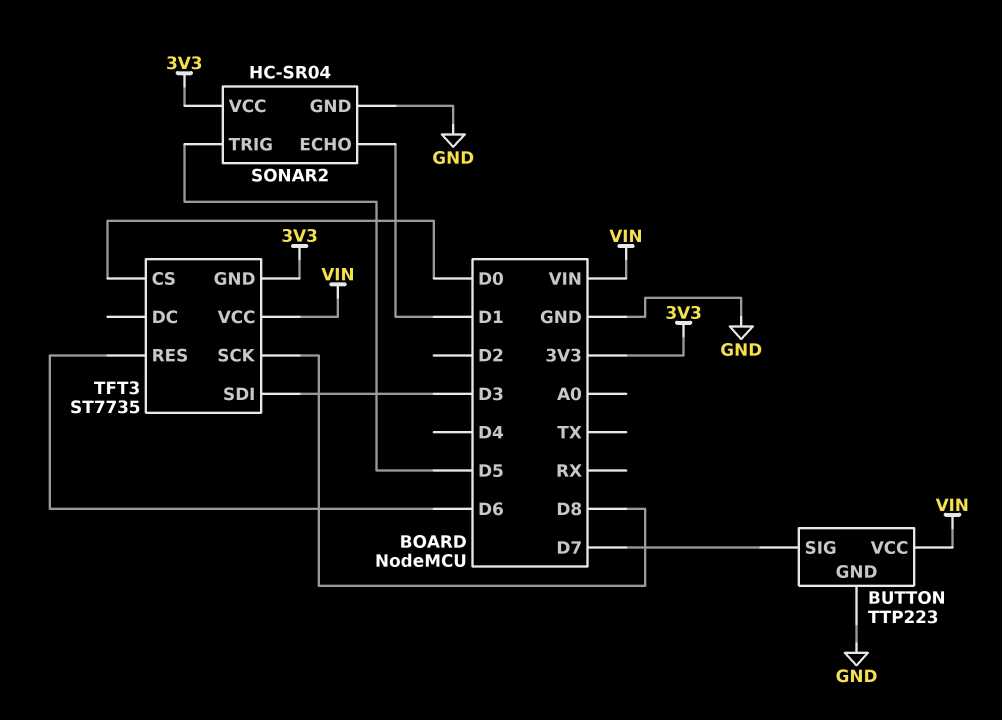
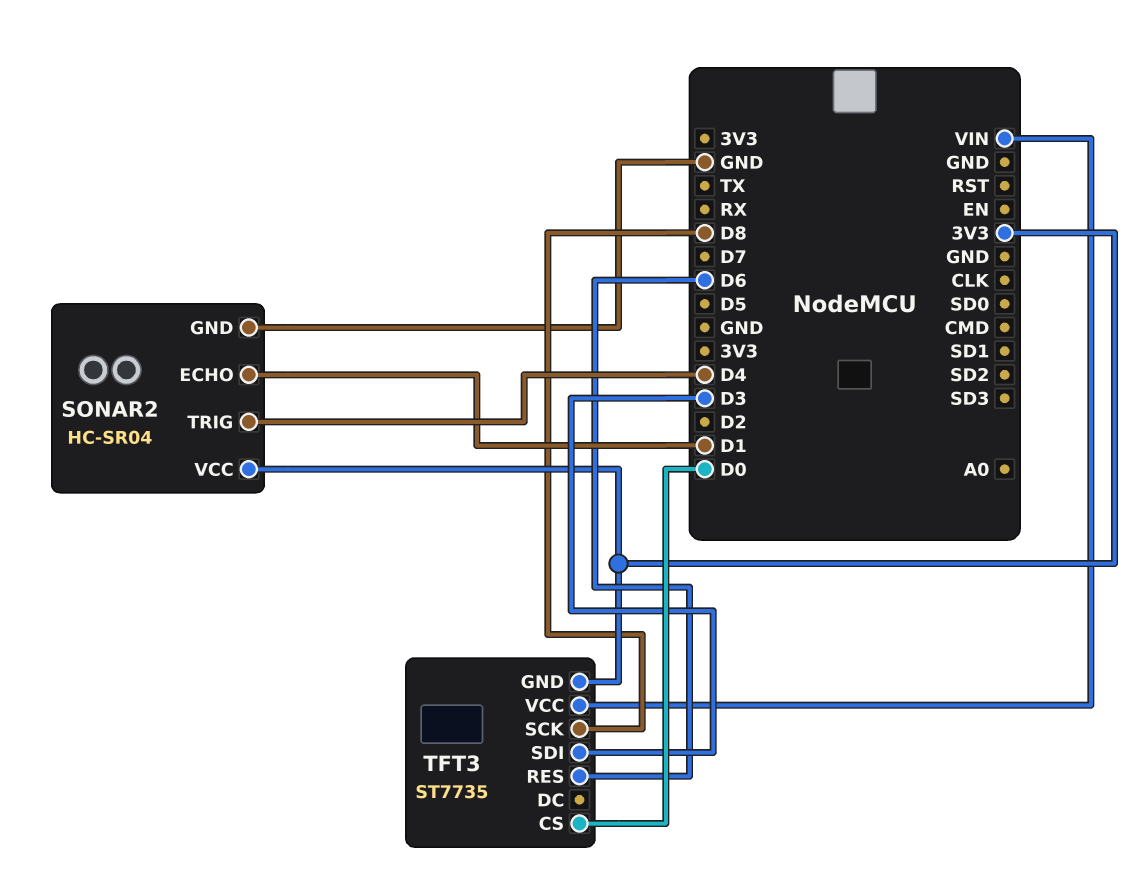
BUTTON: TTP223 -> none
BUTTON pin GND: GND -> none
BUTTON pin SIG: D7 -> none
BUTTON pin VCC: VIN -> none
SONAR2 pin TRIG: D5 -> D4

